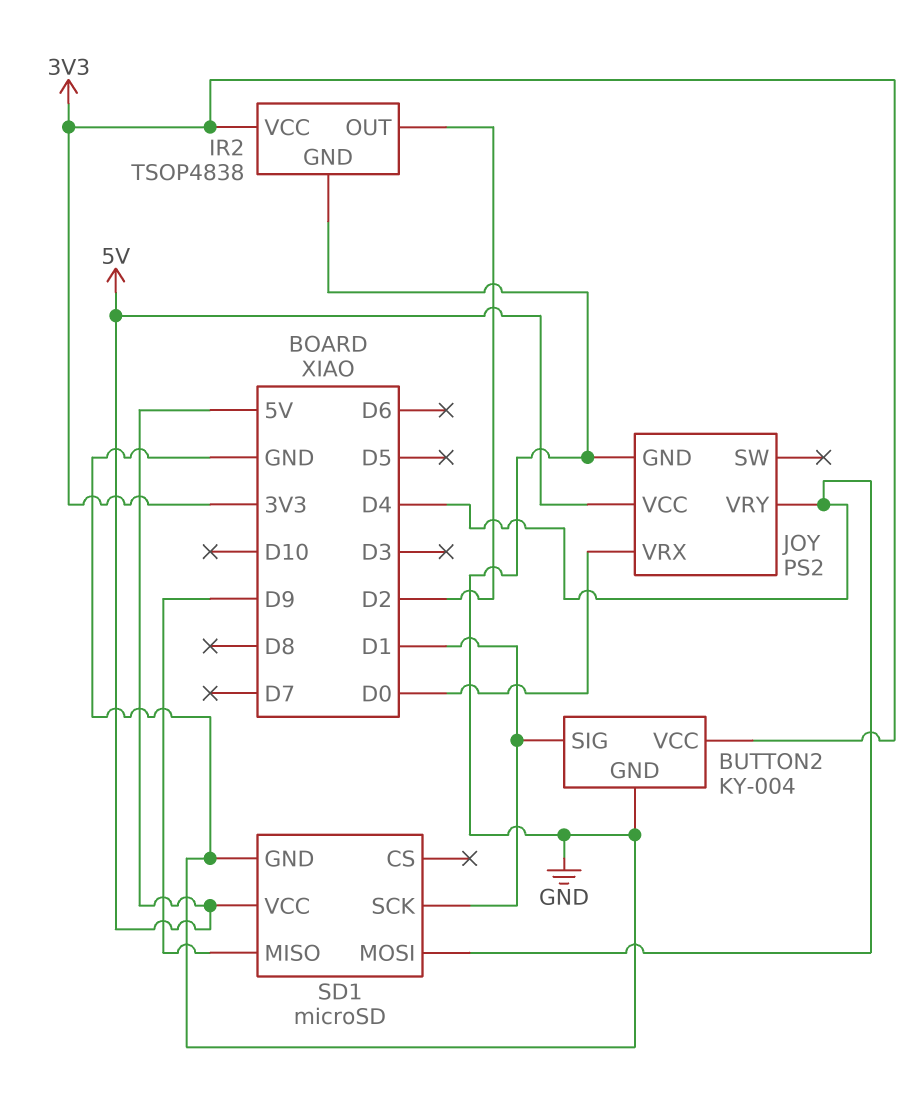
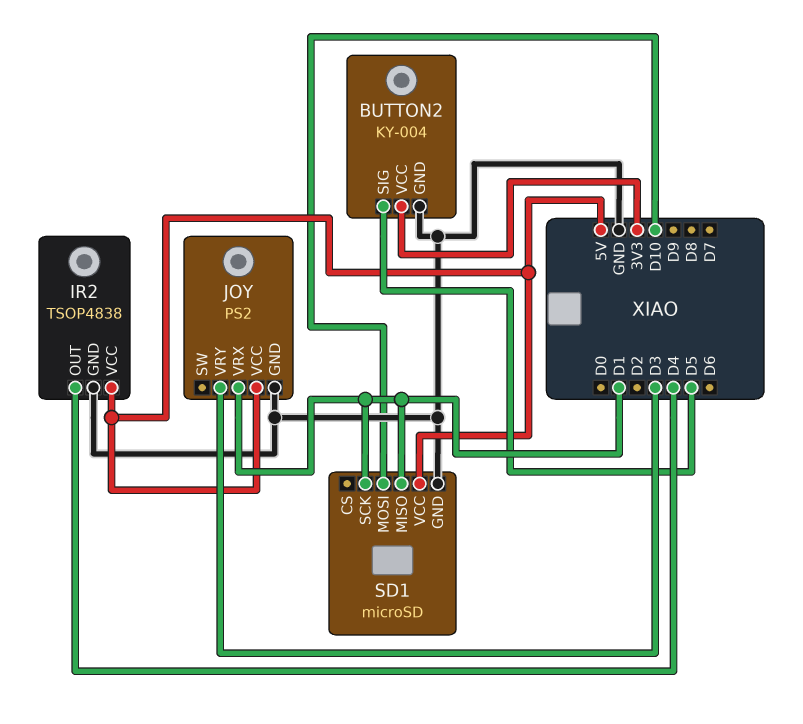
BUTTON2 pin SIG: D1 -> D5
IR2 pin OUT: D2 -> D4
IR2 pin VCC: 3V3 -> 5V
JOY pin VRX: D0 -> D1
JOY pin VRY: D4 -> D3
SD1 pin MISO: D9 -> D1
SD1 pin MOSI: D4 -> D10

